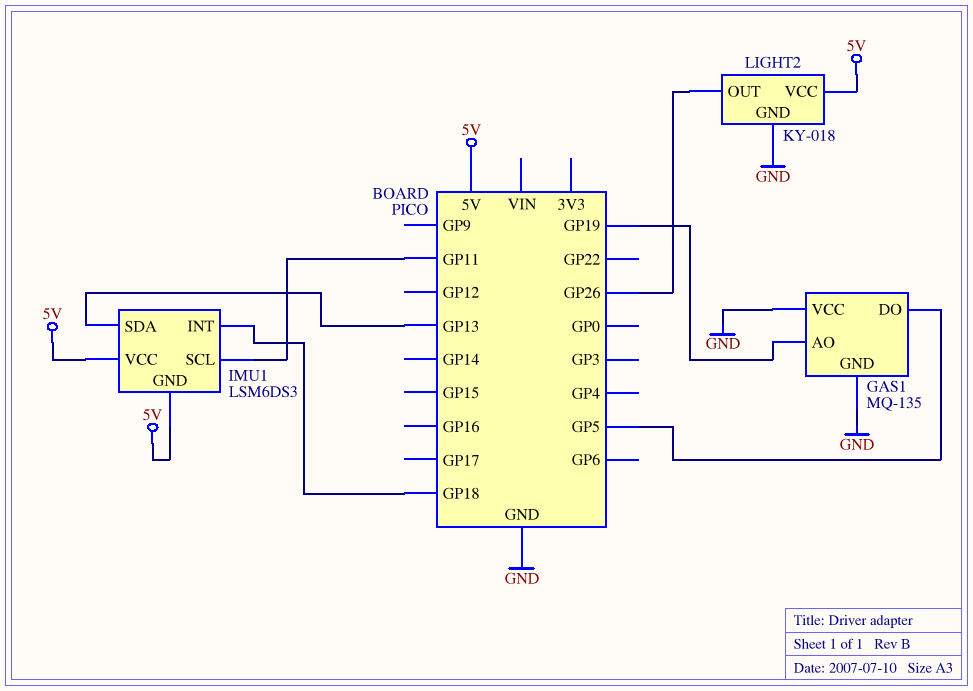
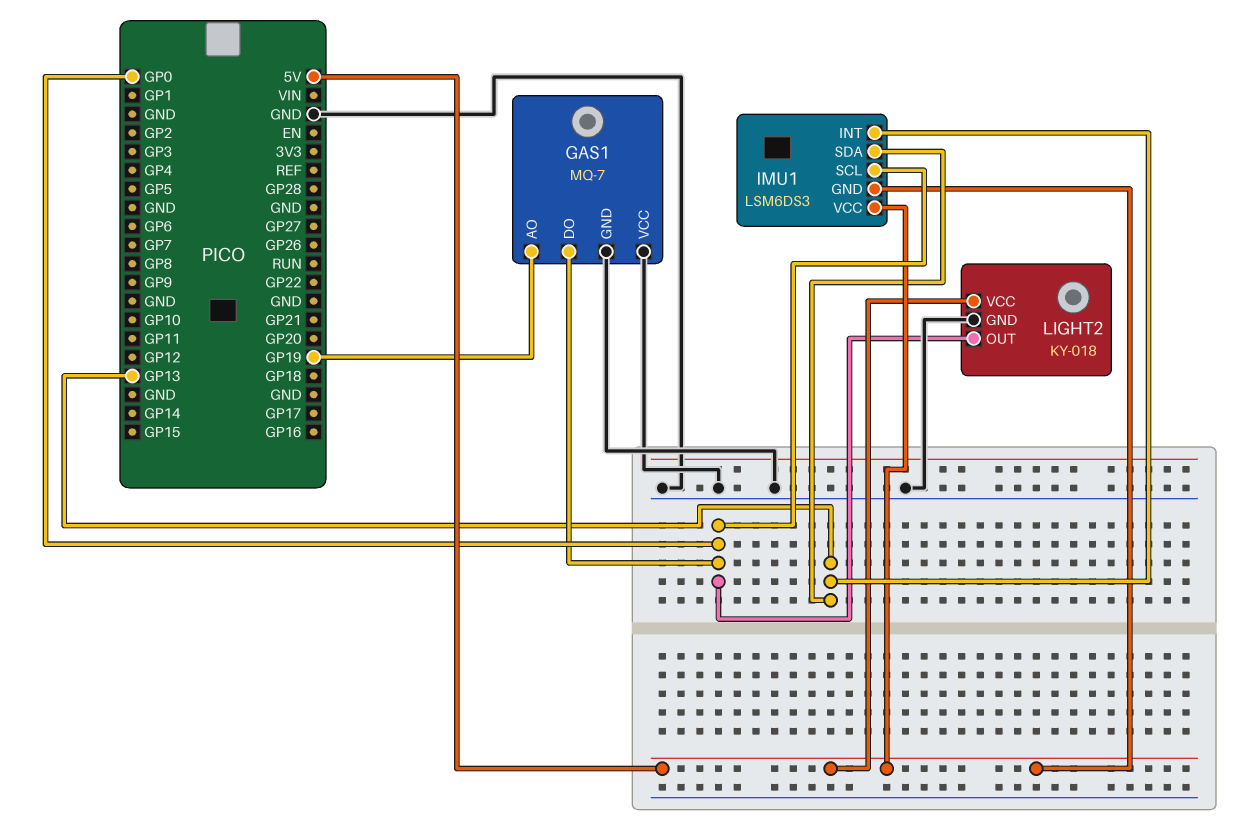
GAS1: MQ-135 -> MQ-7
GAS1 pin DO: GP5 -> GP0
IMU1 pin INT: GP18 -> GP13
IMU1 pin SCL: GP11 -> GP0
LIGHT2 pin OUT: GP26 -> GP0

